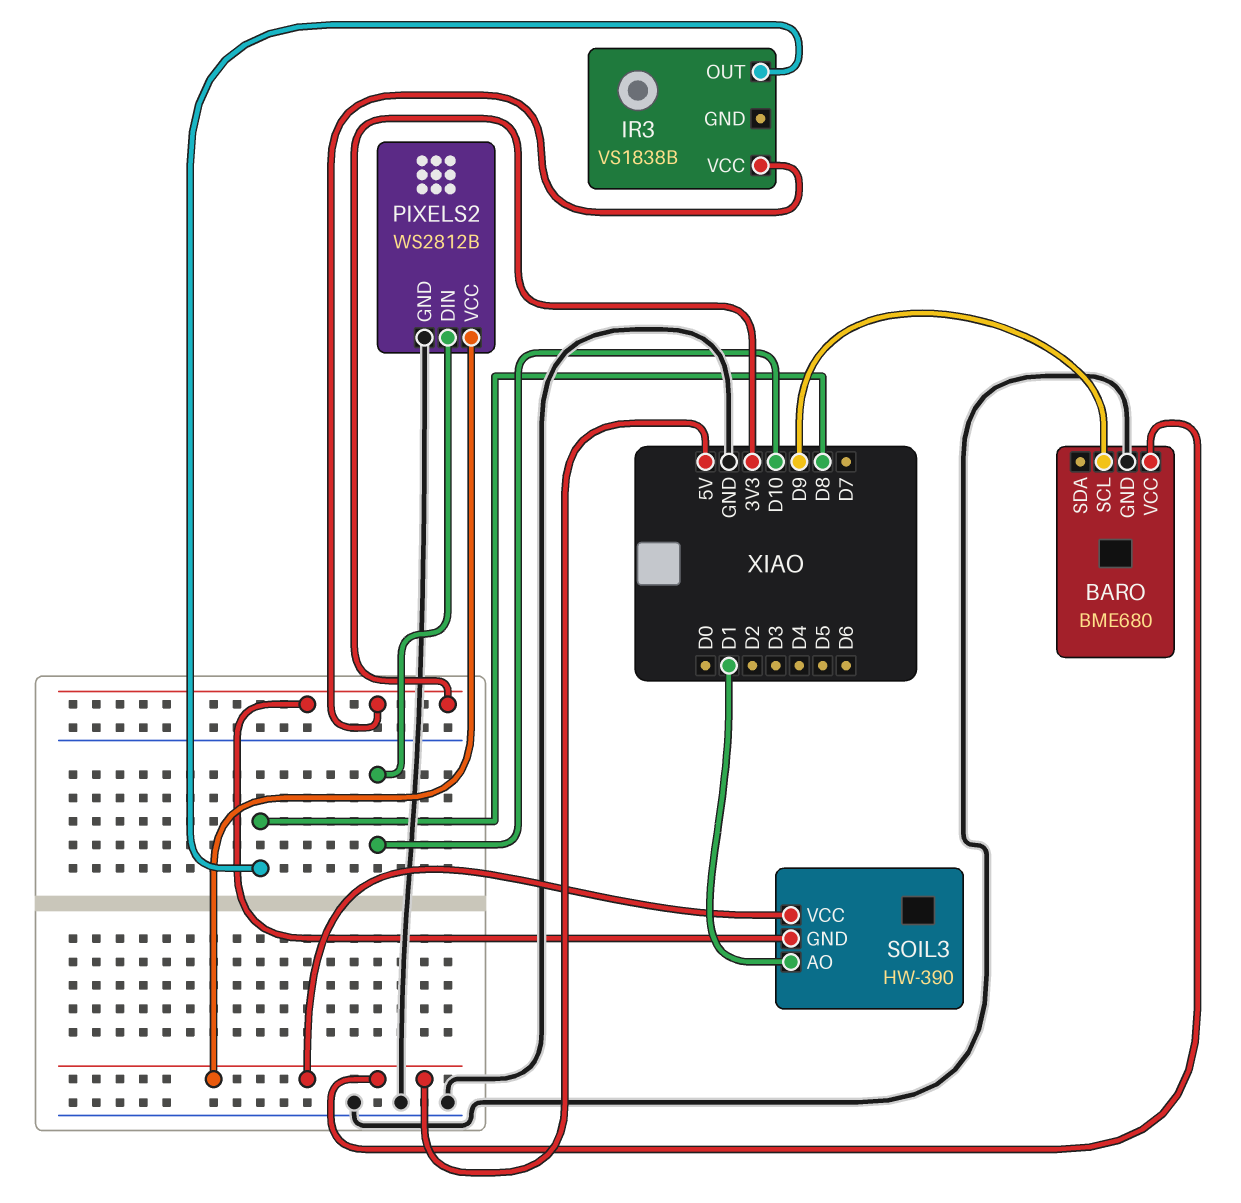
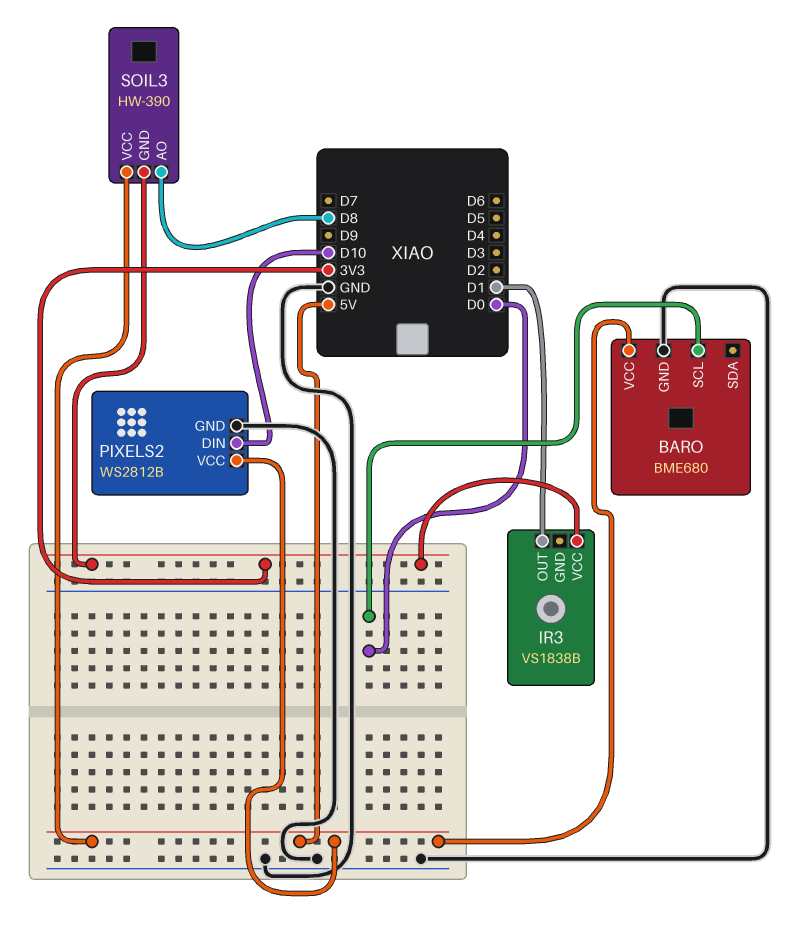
BARO pin SCL: D9 -> D0
IR3 pin OUT: D8 -> D1
SOIL3 pin AO: D1 -> D8

